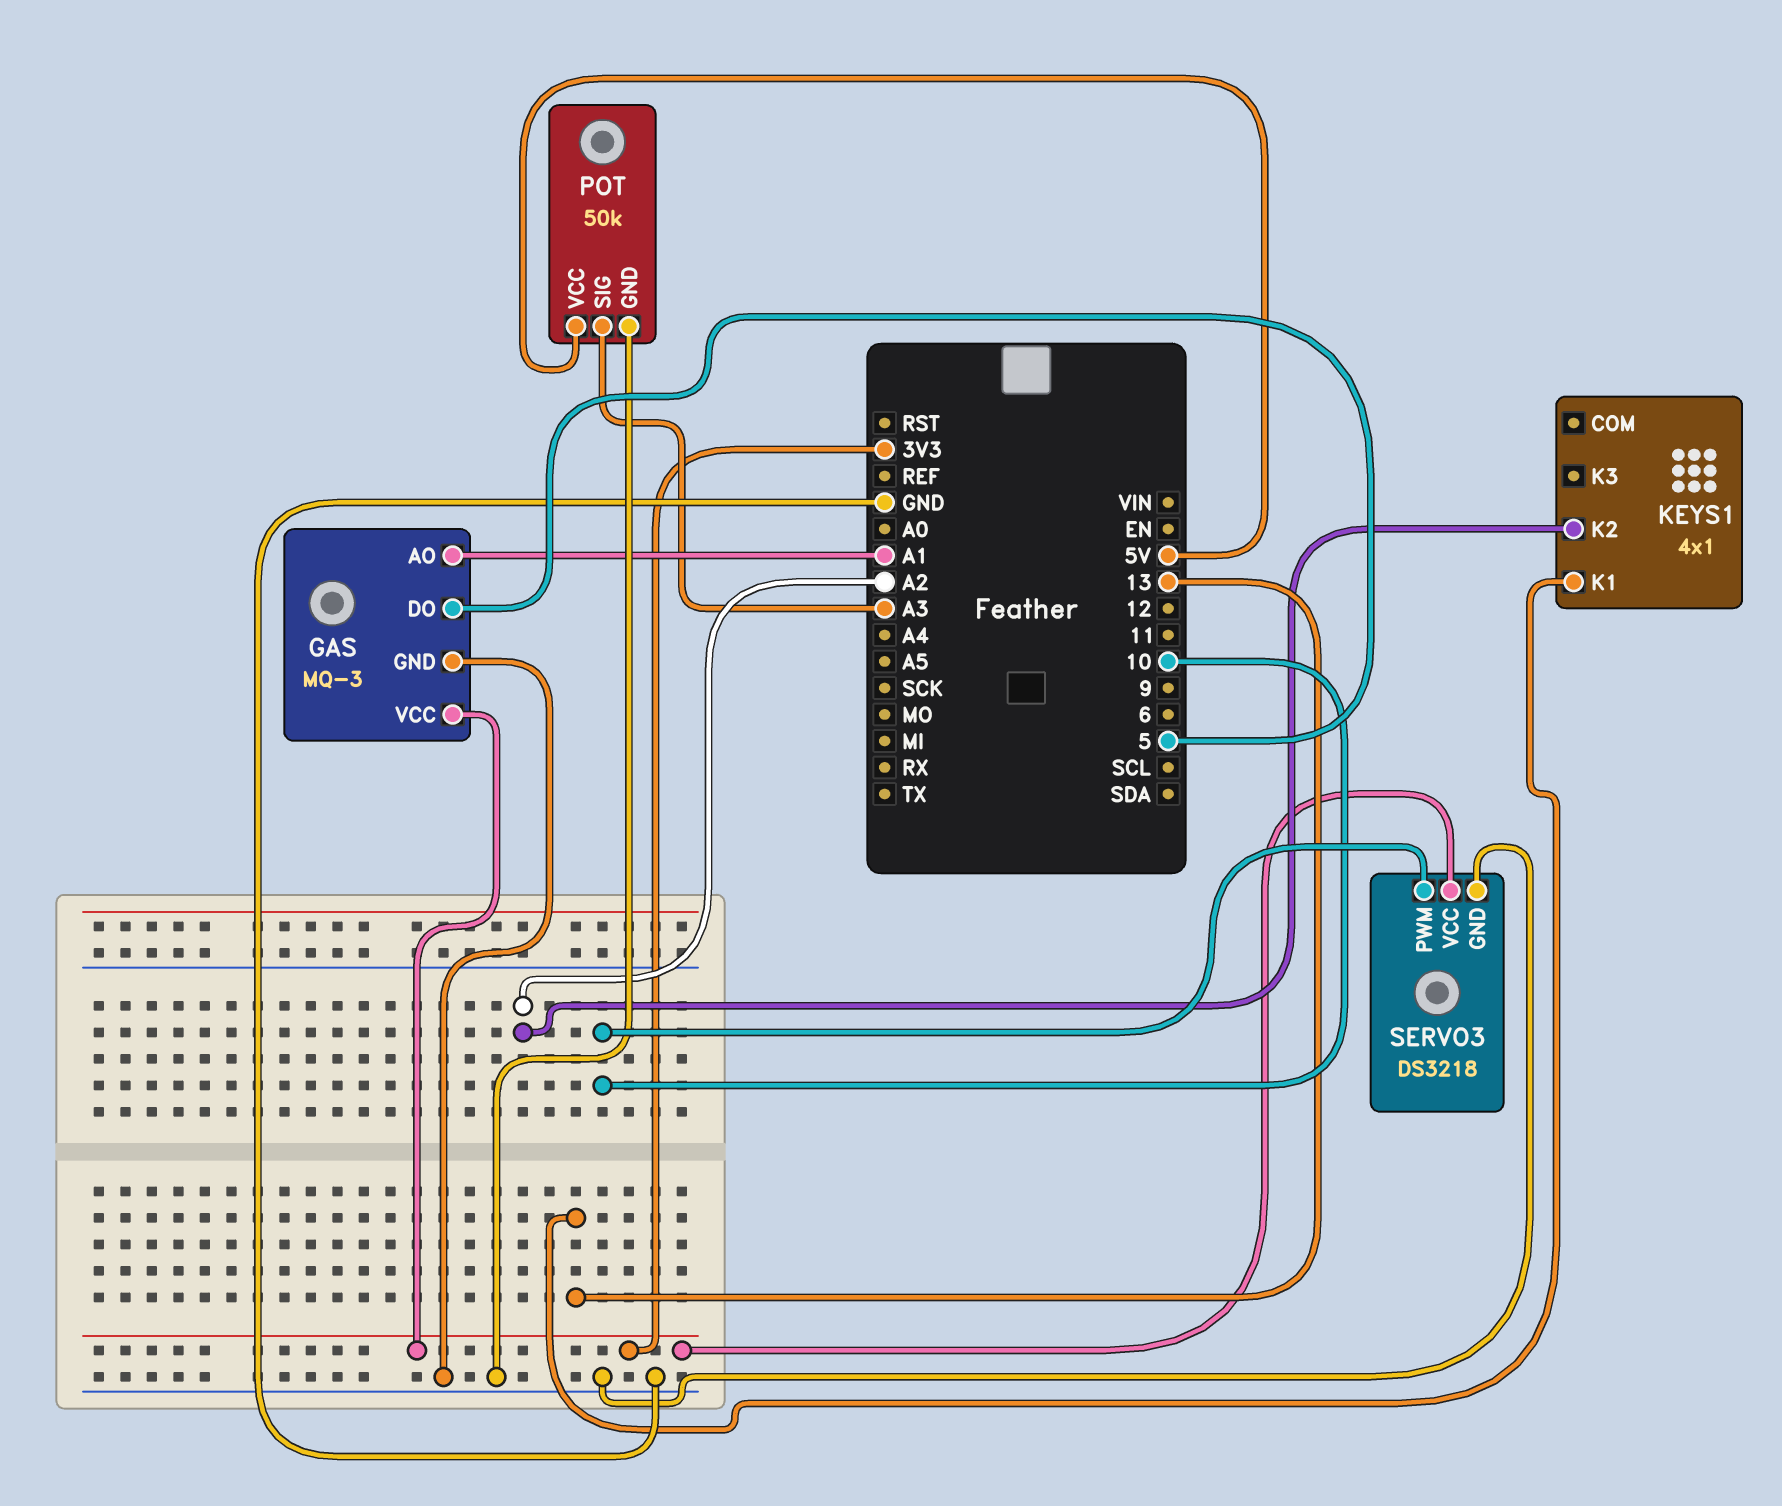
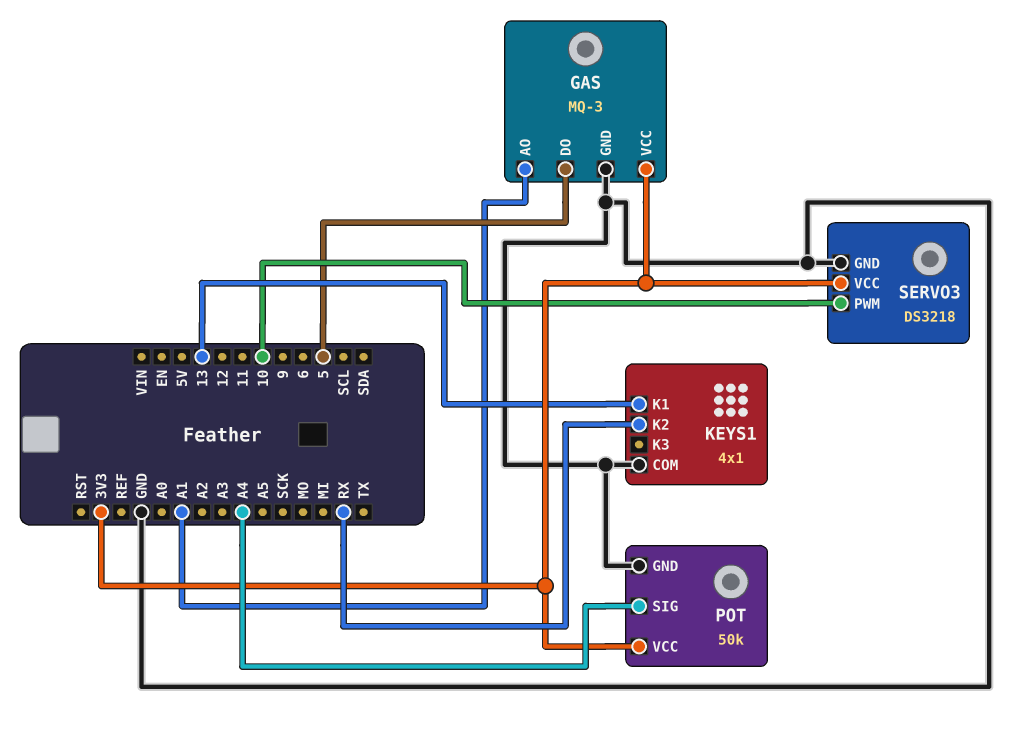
KEYS1 pin COM: none -> GND
KEYS1 pin K2: A2 -> RX
POT pin SIG: A3 -> A4
POT pin VCC: 5V -> 3V3

